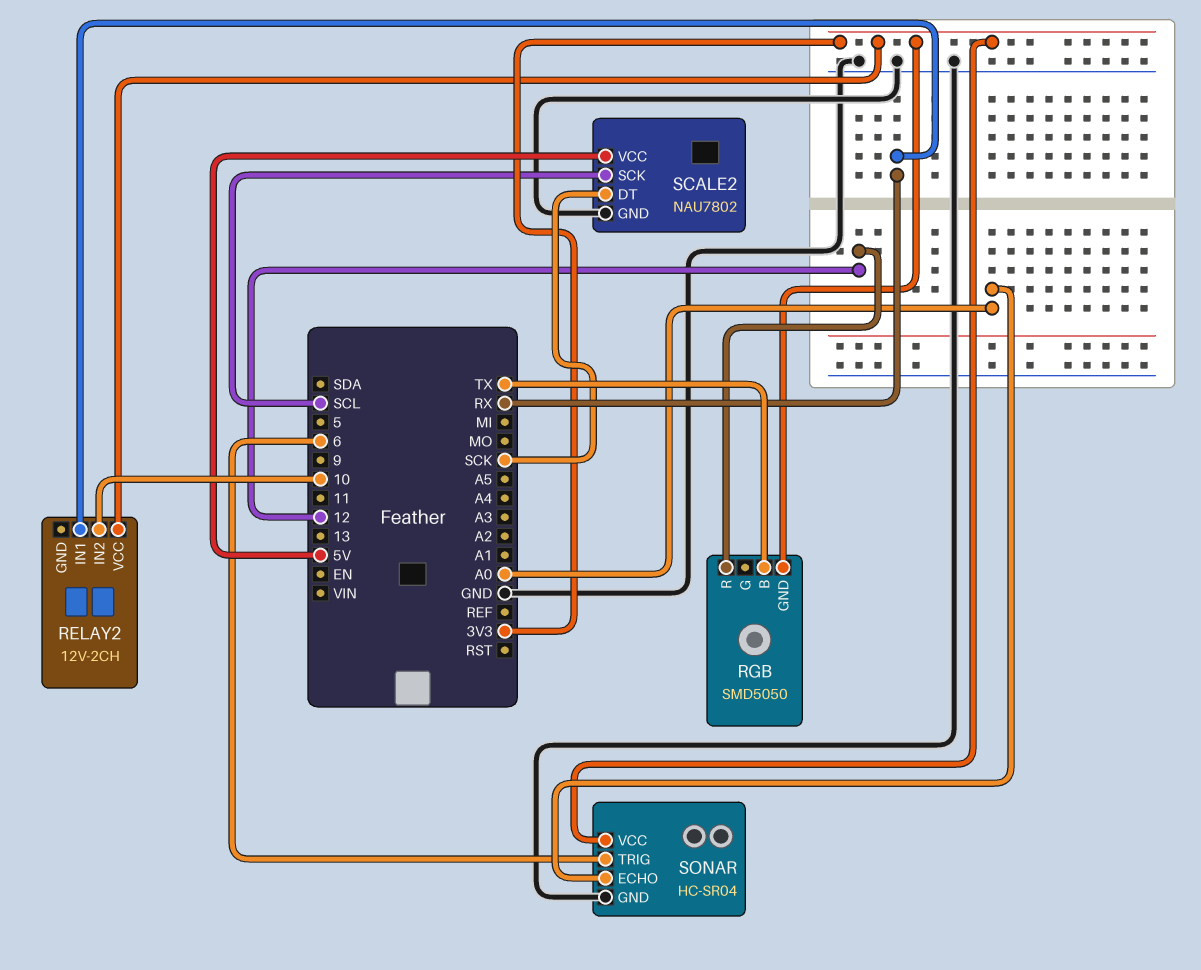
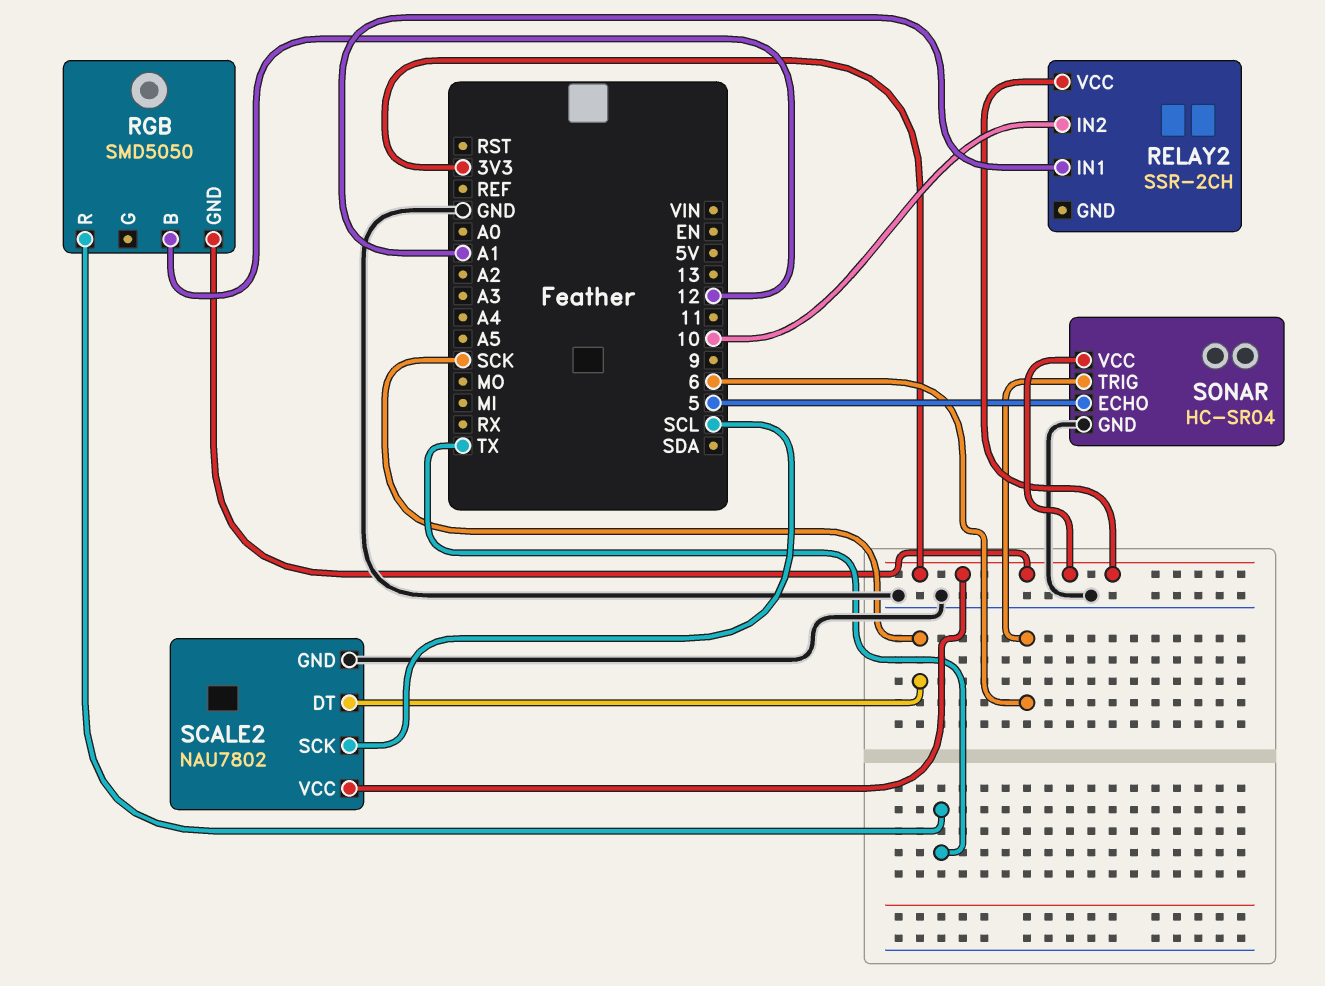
RELAY2: 12V-2CH -> SSR-2CH
RELAY2 pin IN1: RX -> A1
RGB pin B: TX -> 12
RGB pin R: 12 -> TX
SCALE2 pin VCC: 5V -> 3V3
SONAR pin ECHO: A0 -> 5

